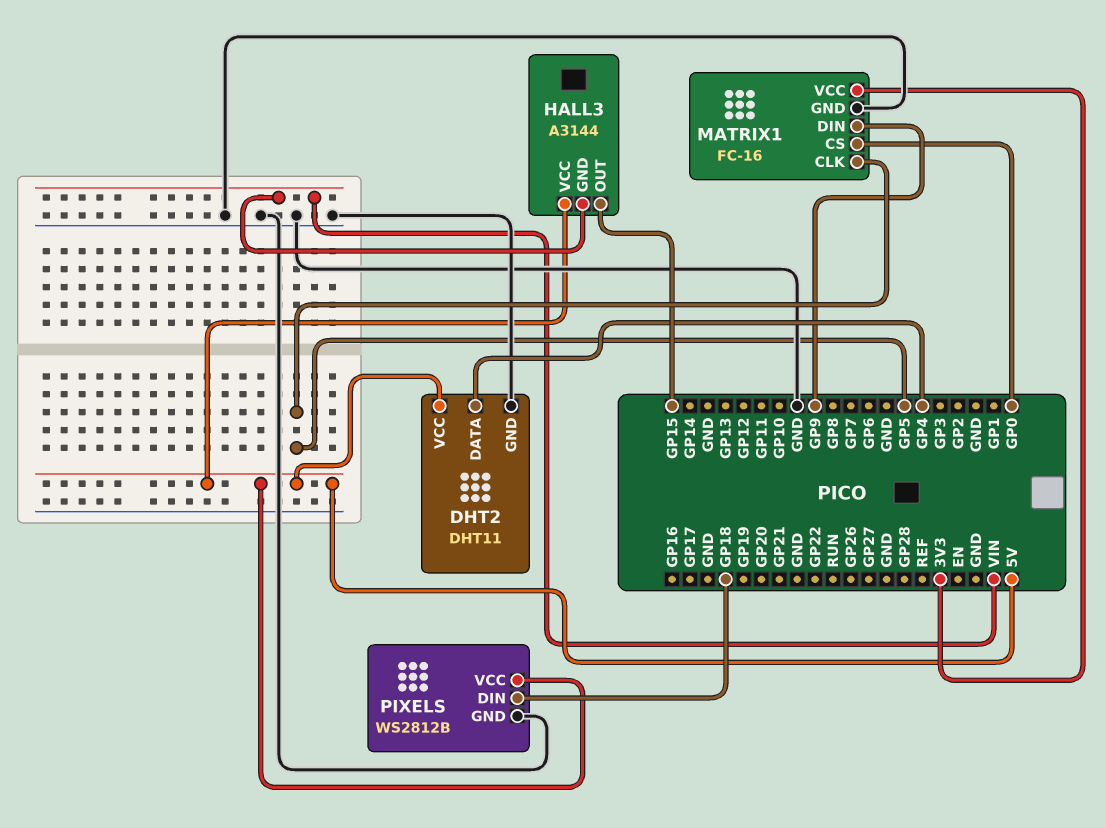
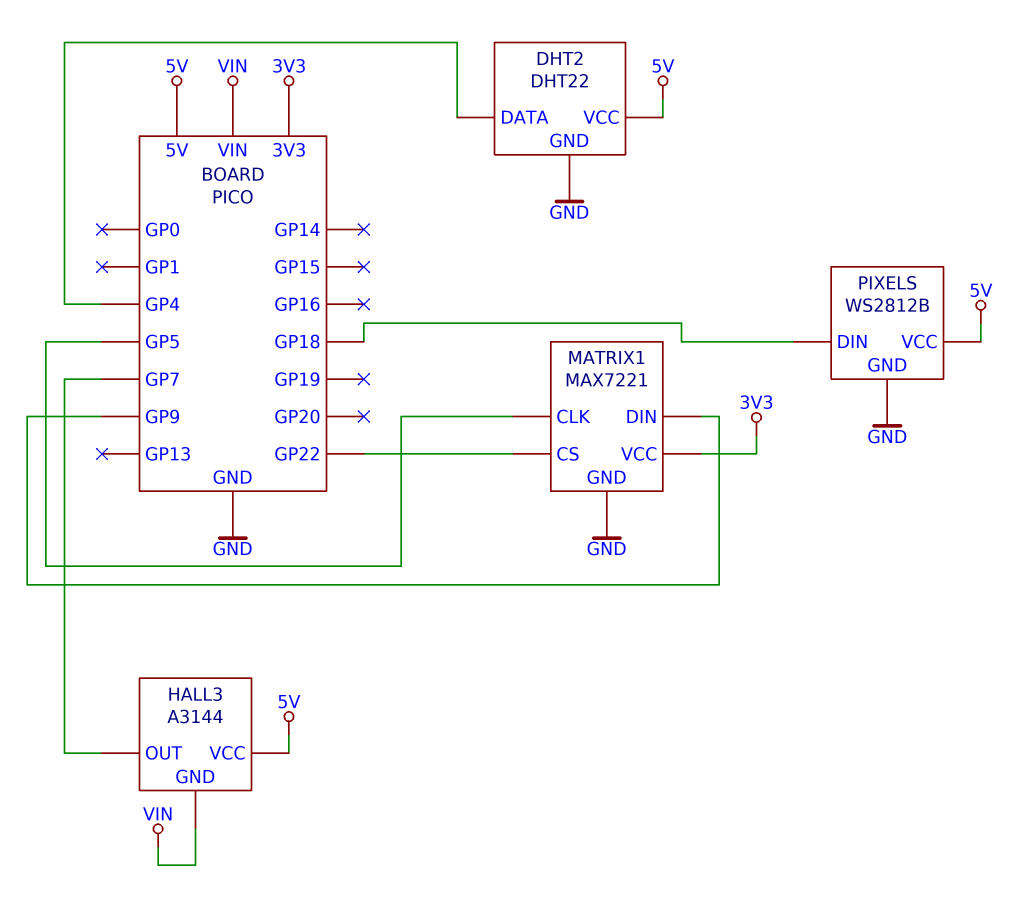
DHT2: DHT11 -> DHT22
HALL3 pin OUT: GP15 -> GP7
MATRIX1: FC-16 -> MAX7221
MATRIX1 pin CS: GP0 -> GP22

